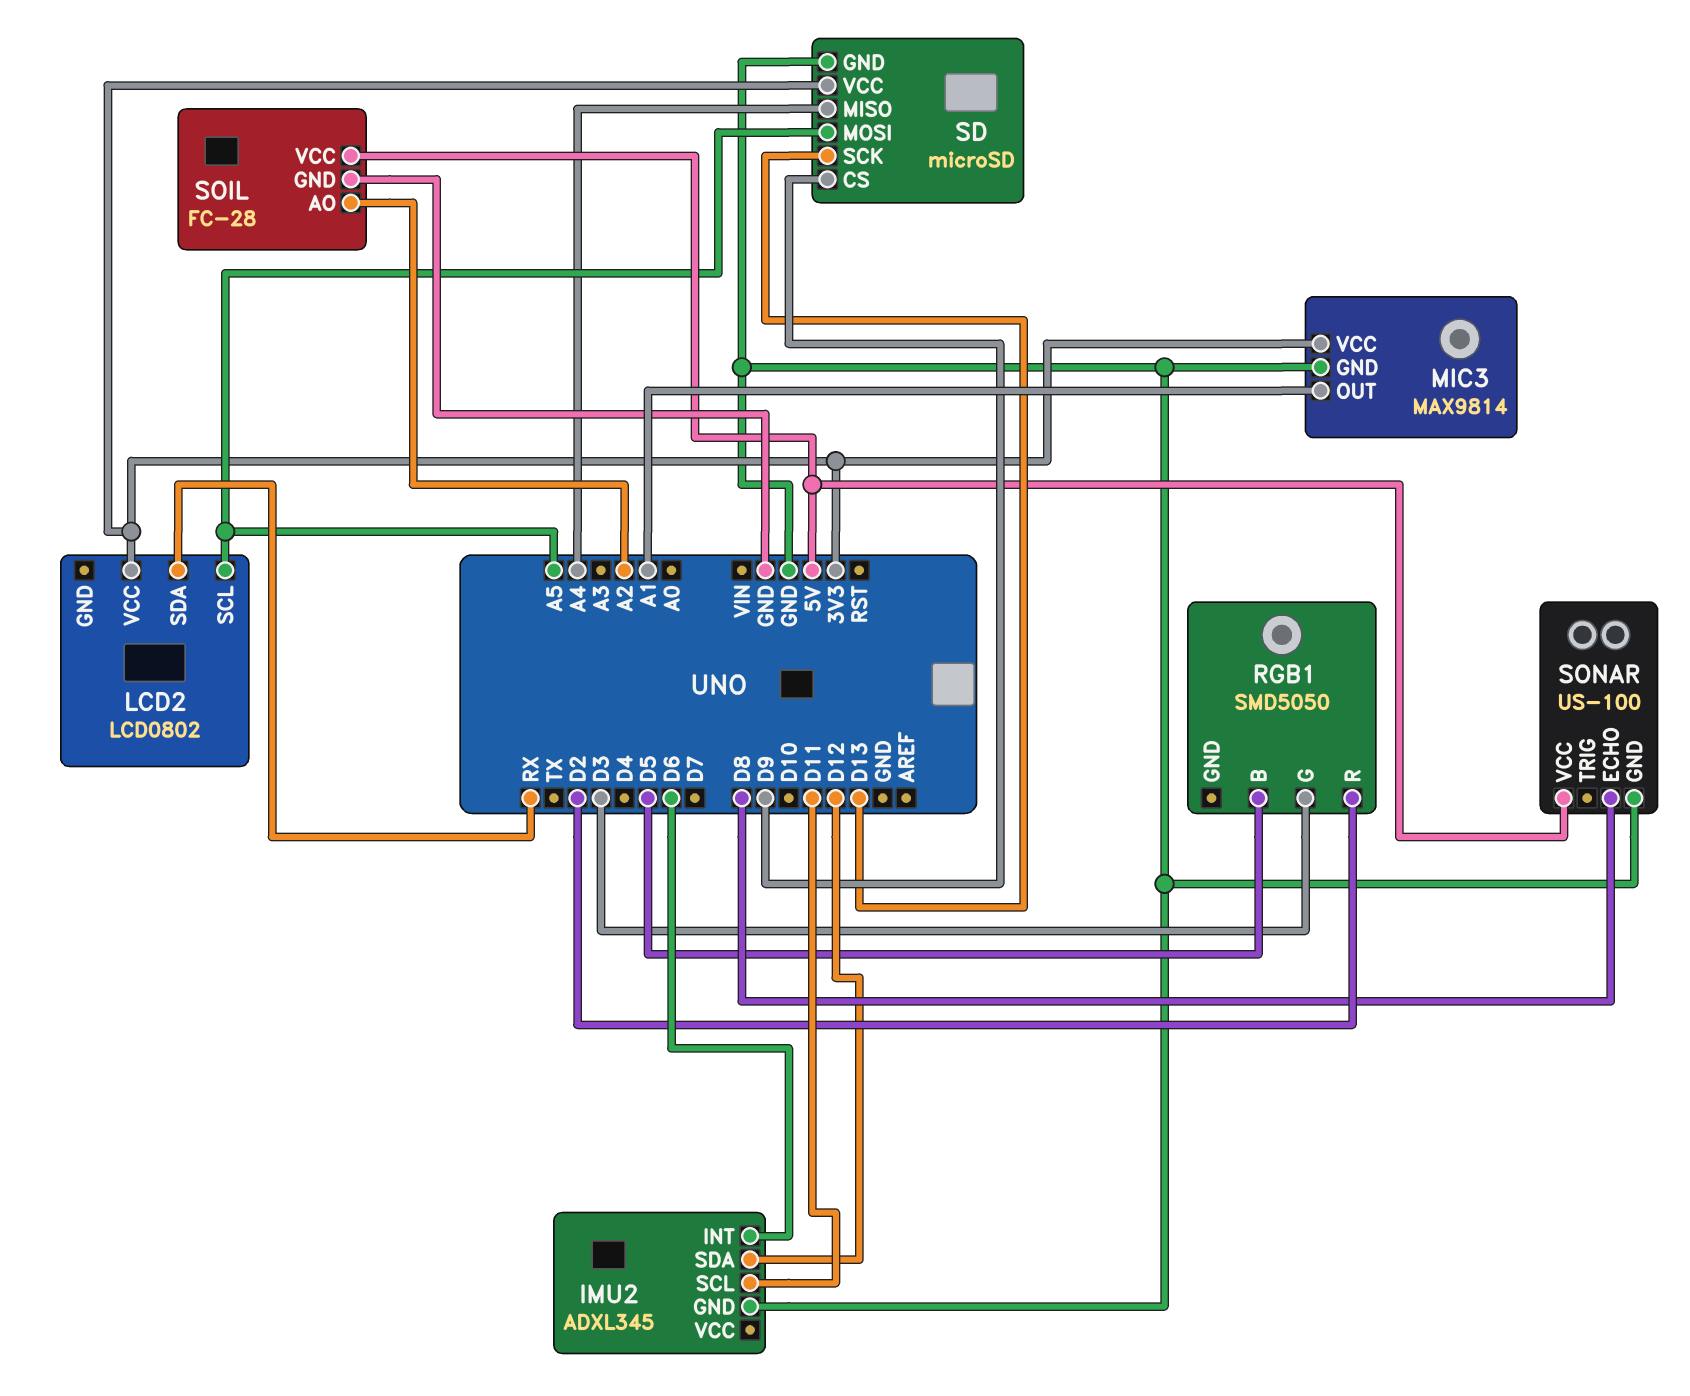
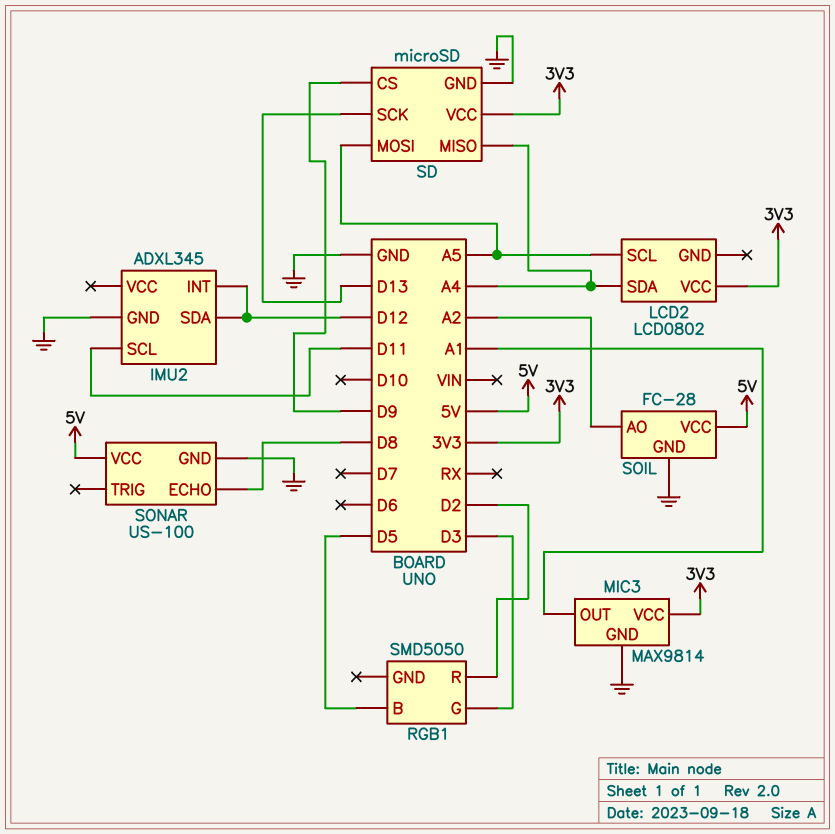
IMU2 pin INT: D6 -> D12
LCD2 pin SDA: RX -> A4

